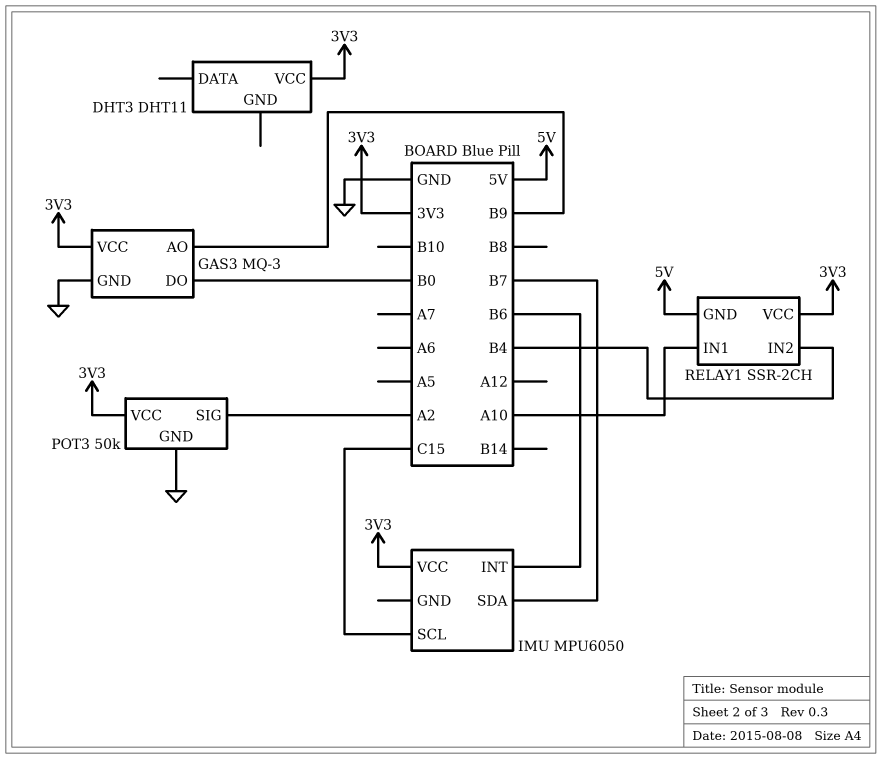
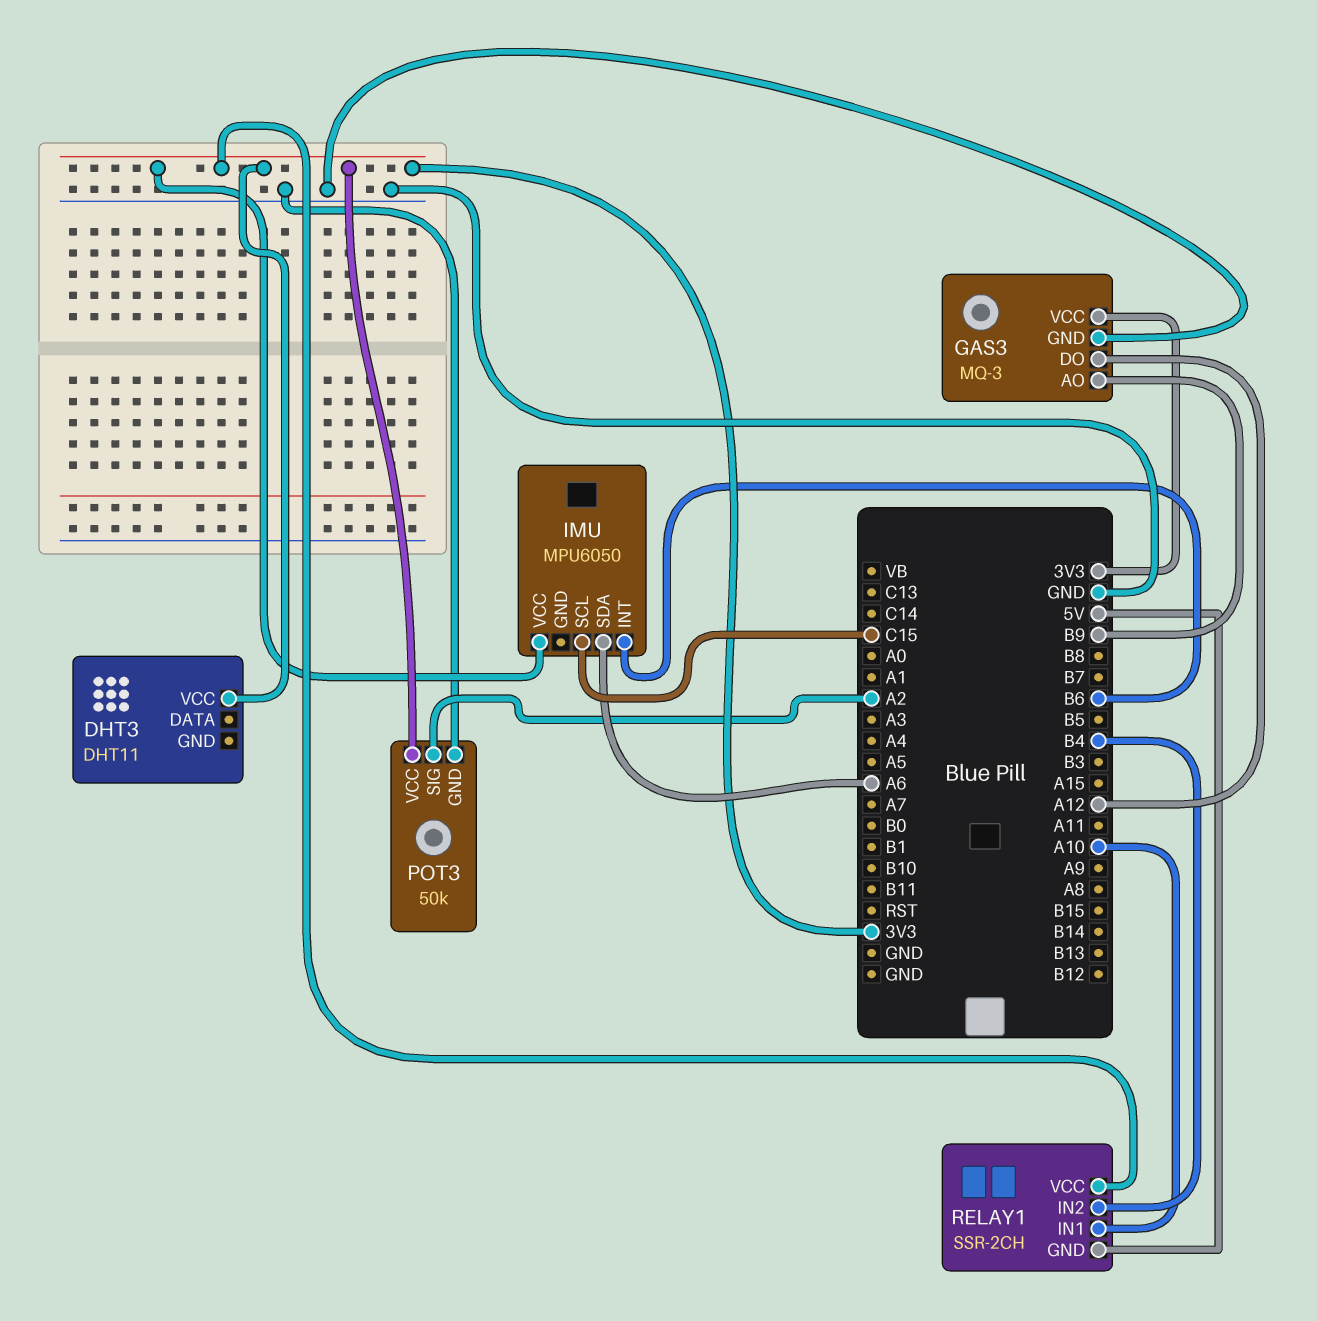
GAS3 pin DO: B0 -> A12
IMU pin SDA: B7 -> A6

